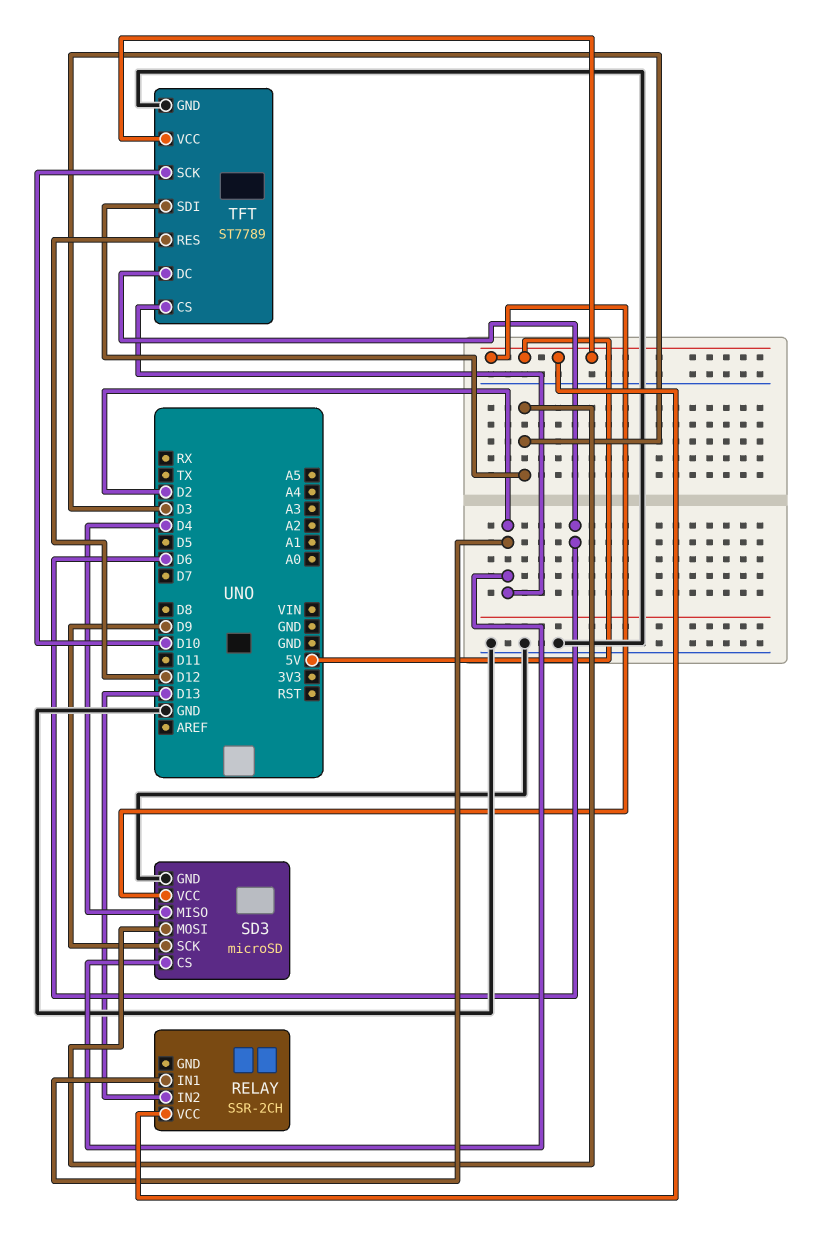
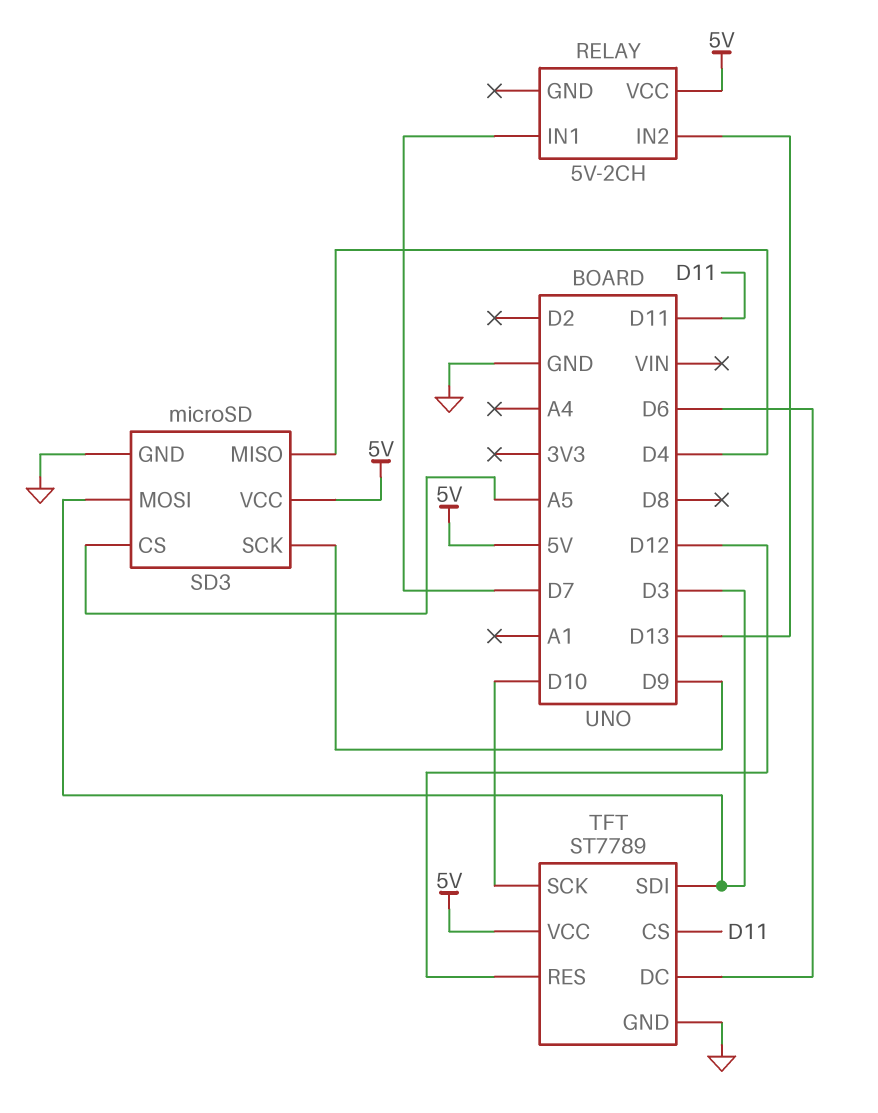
RELAY: SSR-2CH -> 5V-2CH
RELAY pin IN1: D2 -> D7
SD3 pin CS: D2 -> A5
TFT pin CS: D2 -> D11

